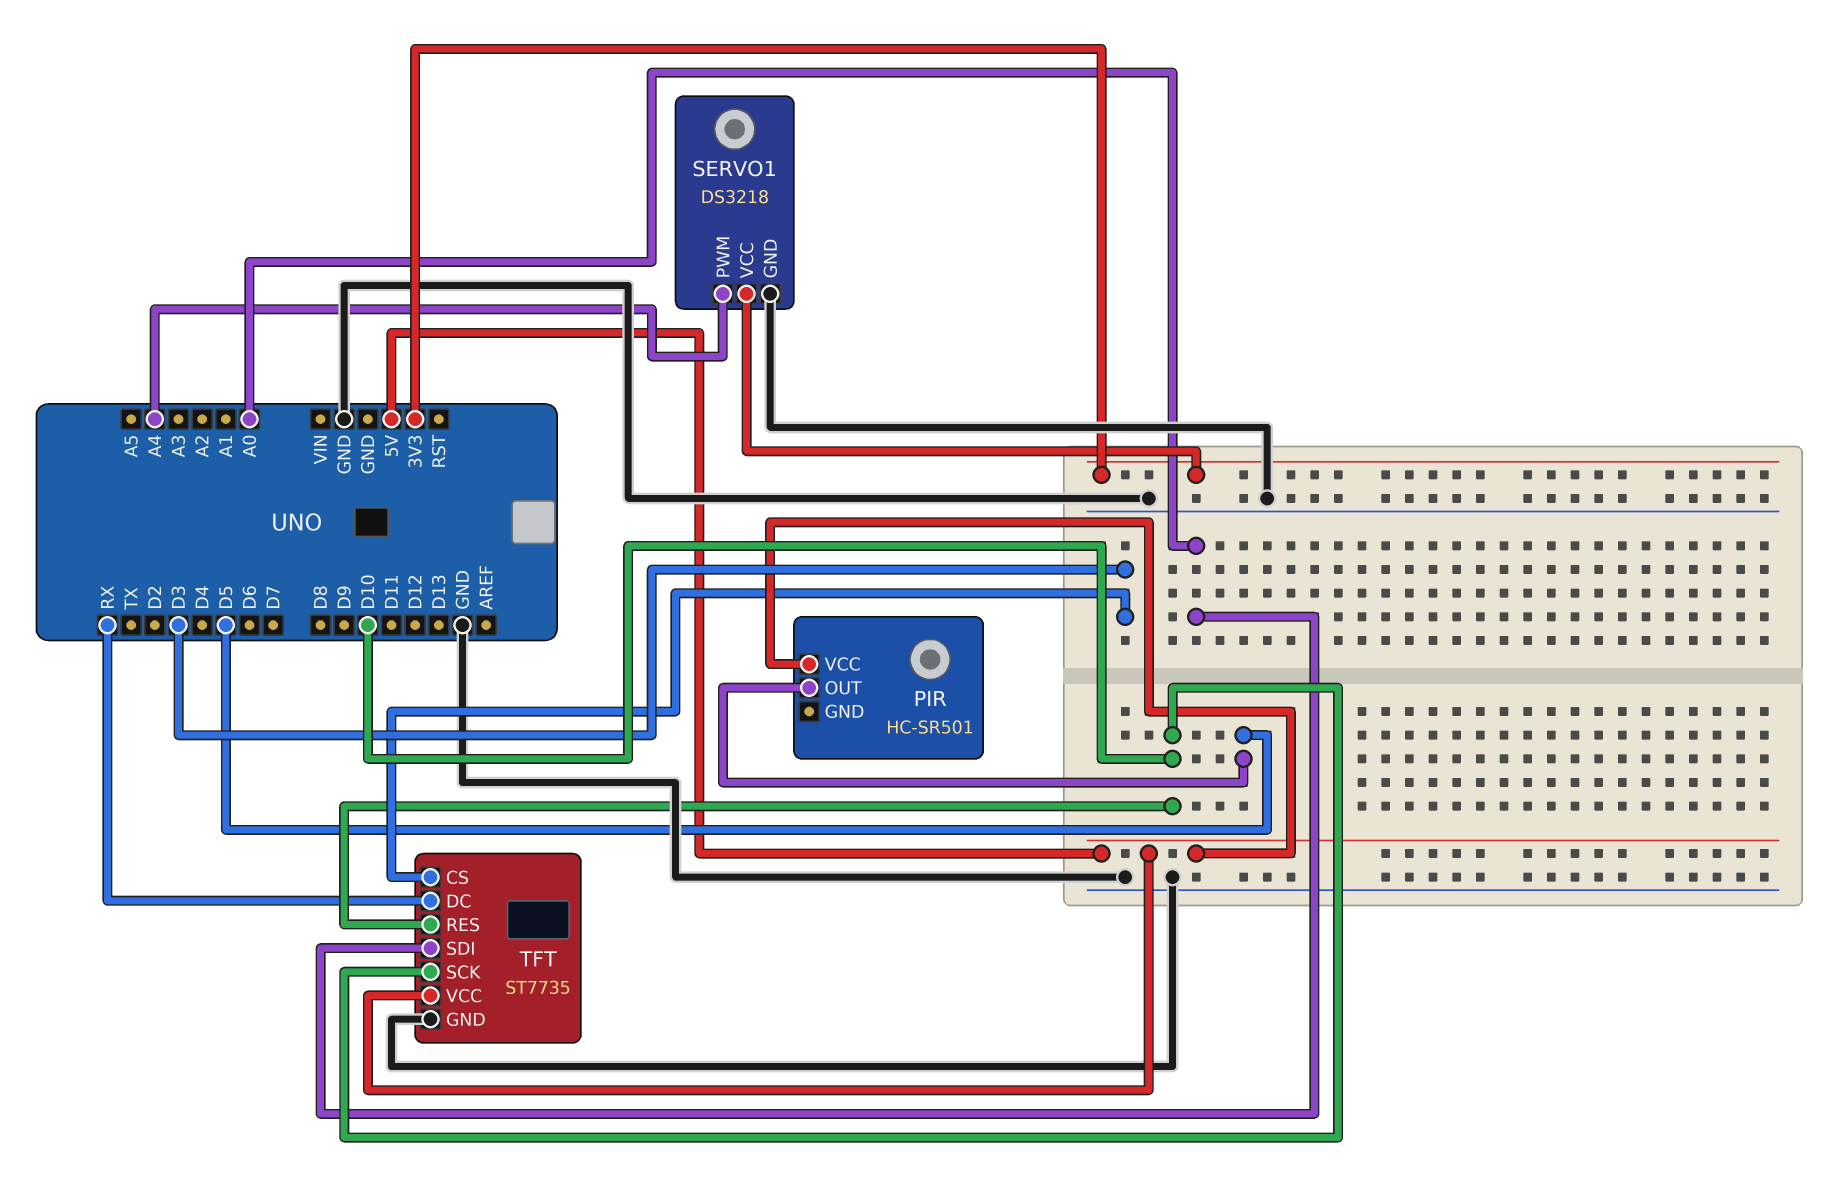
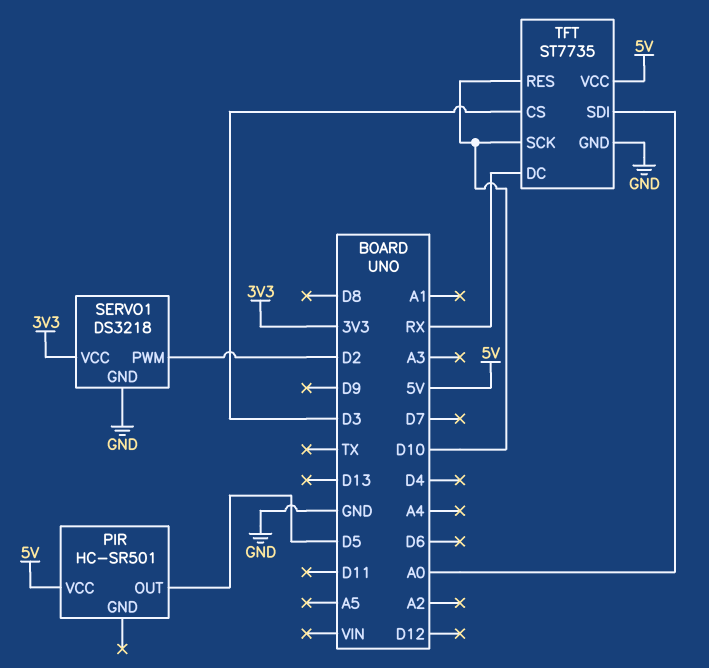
SERVO1 pin PWM: A4 -> D2

